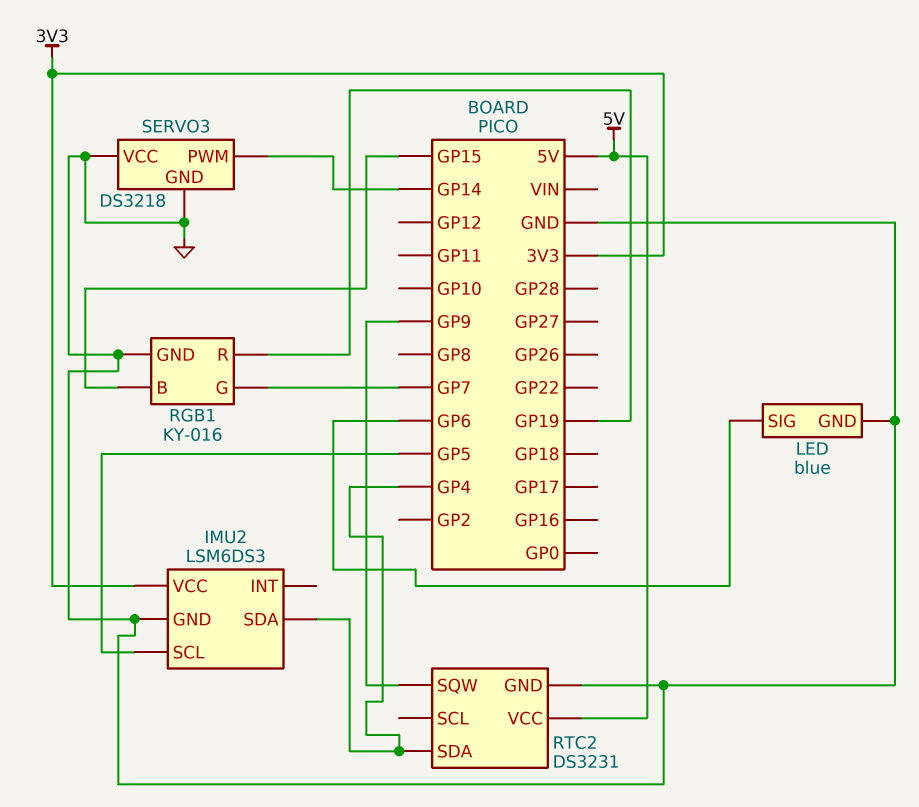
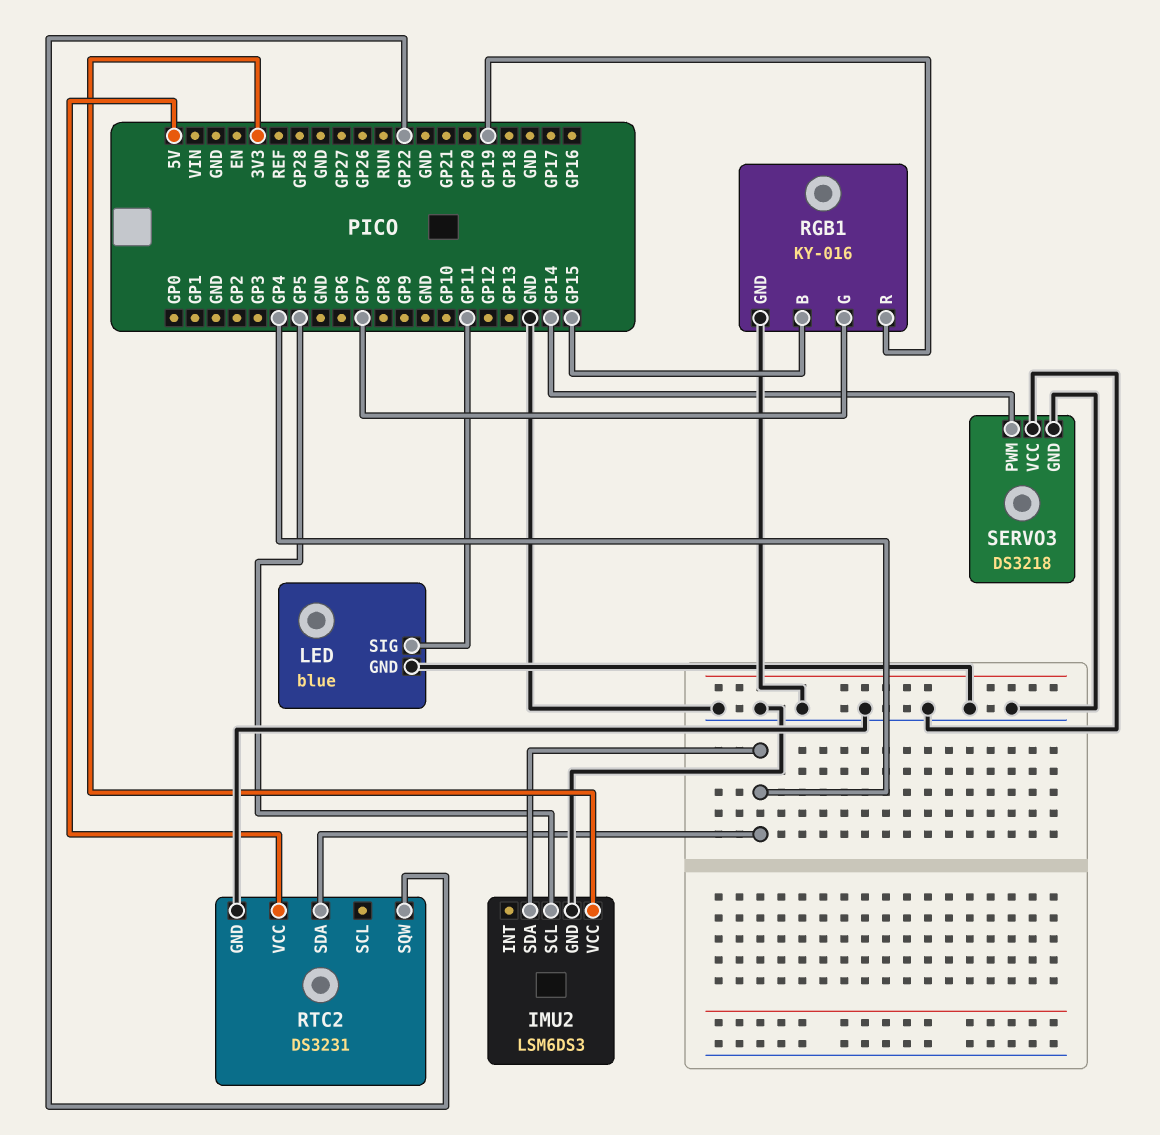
LED pin SIG: GP6 -> GP11
RTC2 pin SQW: GP9 -> GP22

